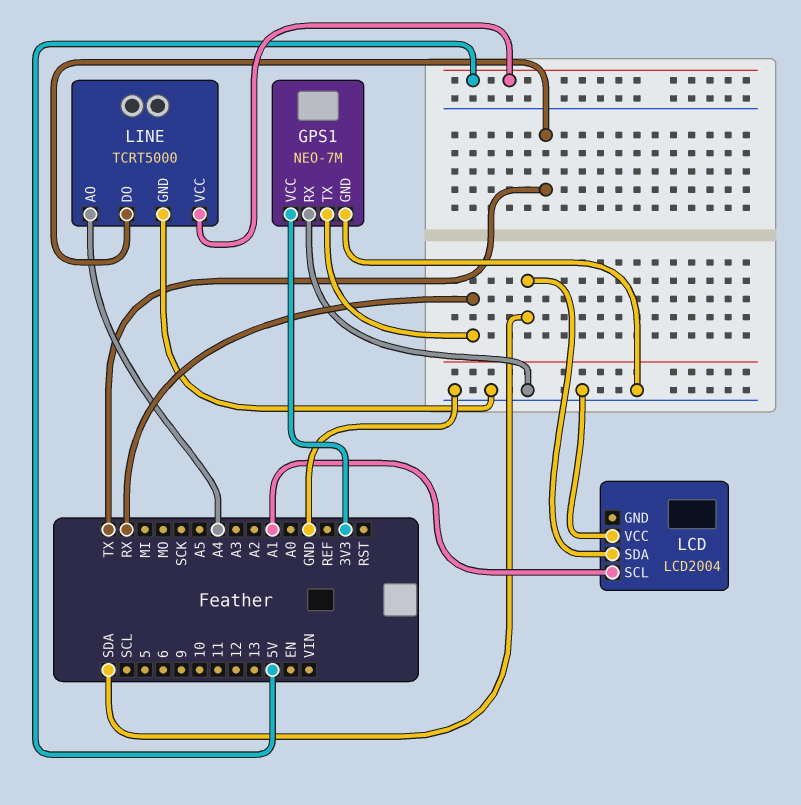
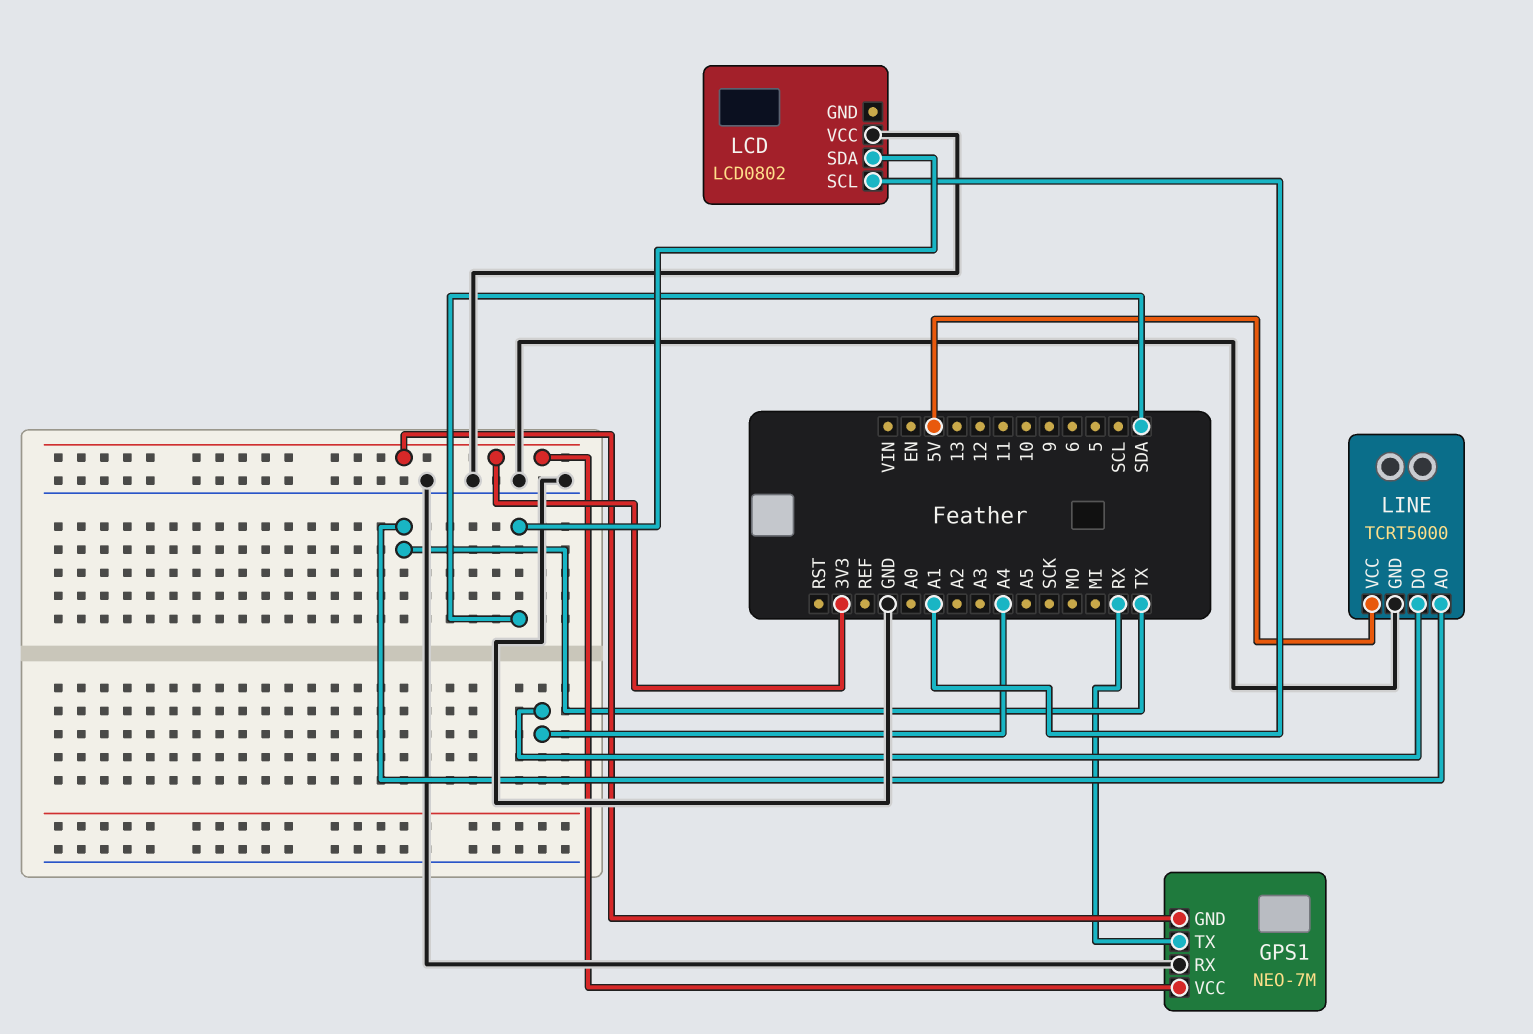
GPS1 pin GND: GND -> 3V3
LCD: LCD2004 -> LCD0802
LINE pin AO: A4 -> TX
LINE pin DO: TX -> A4

